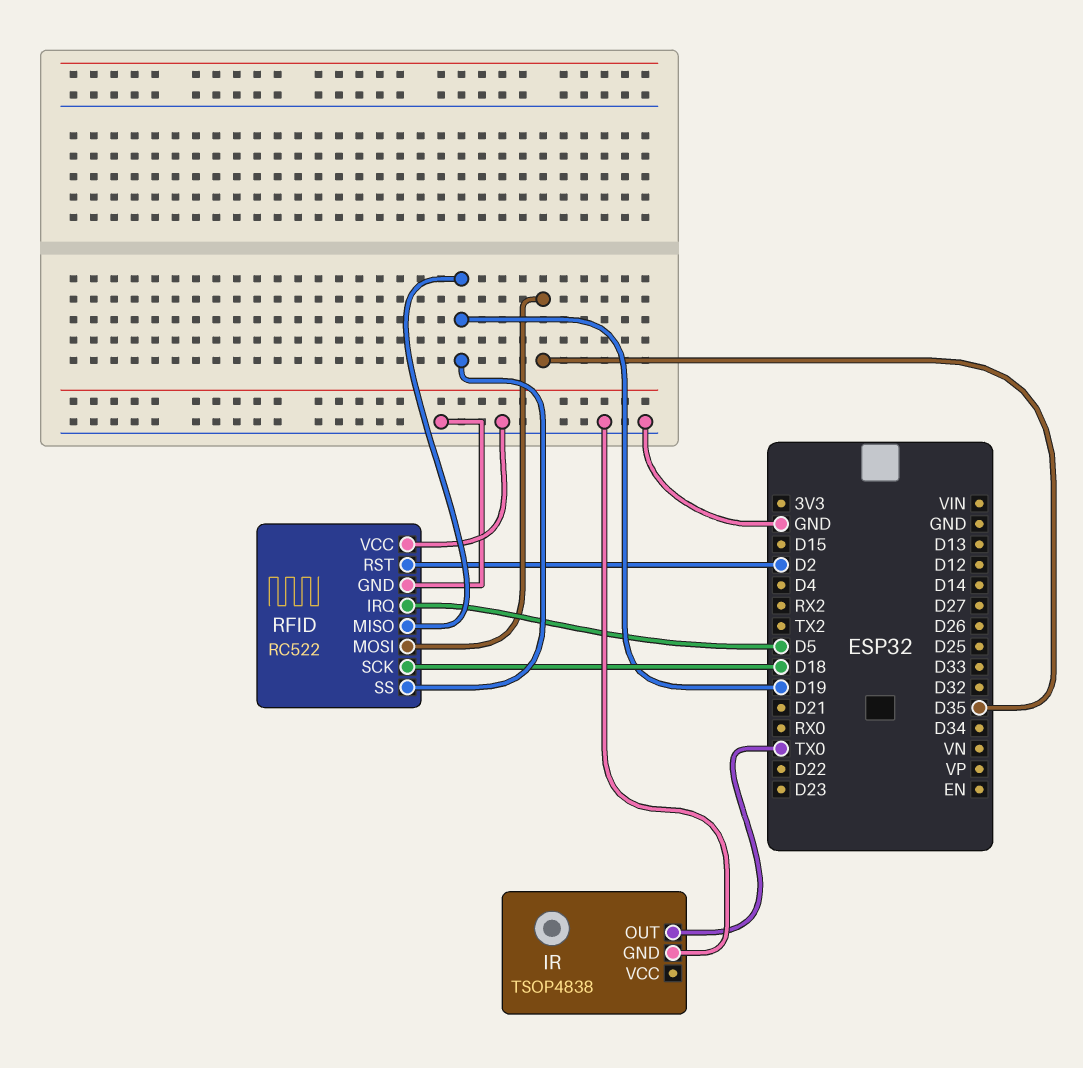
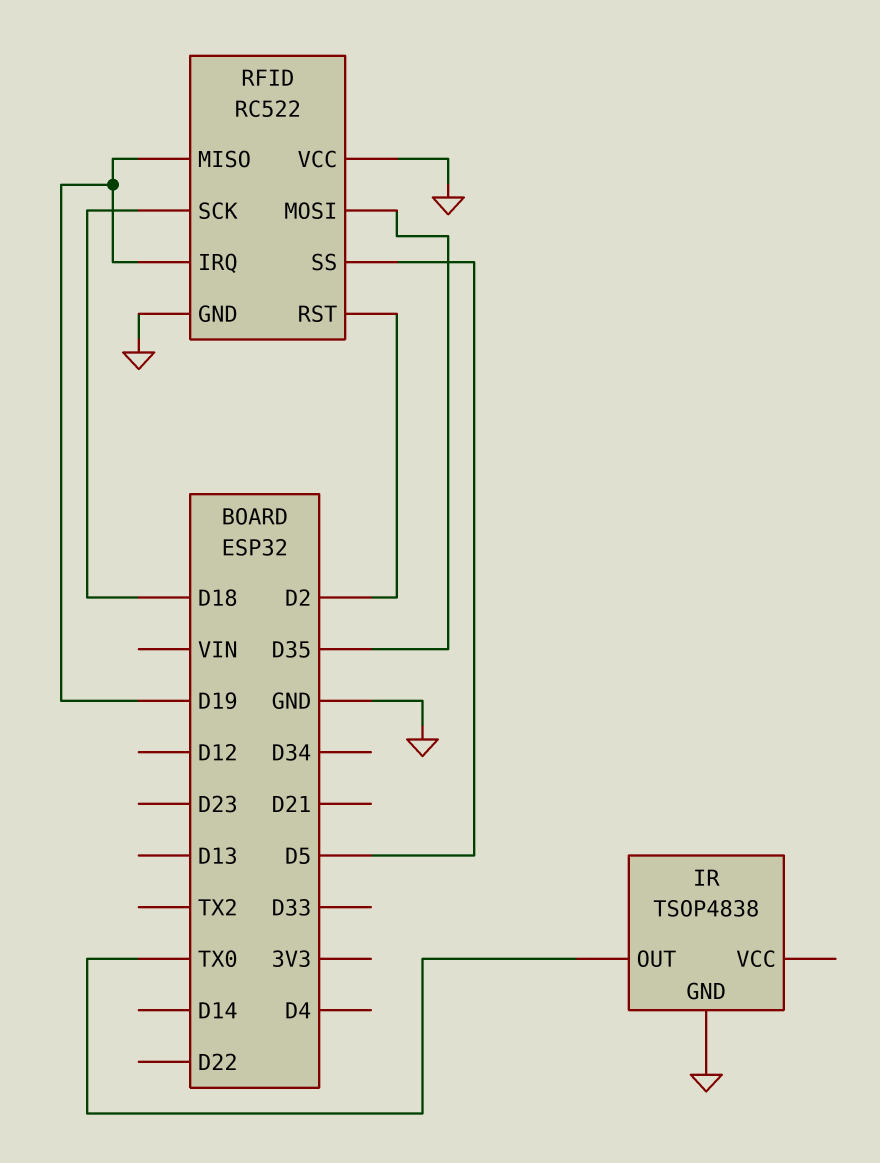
RFID pin IRQ: D5 -> D19
RFID pin SS: D19 -> D5

